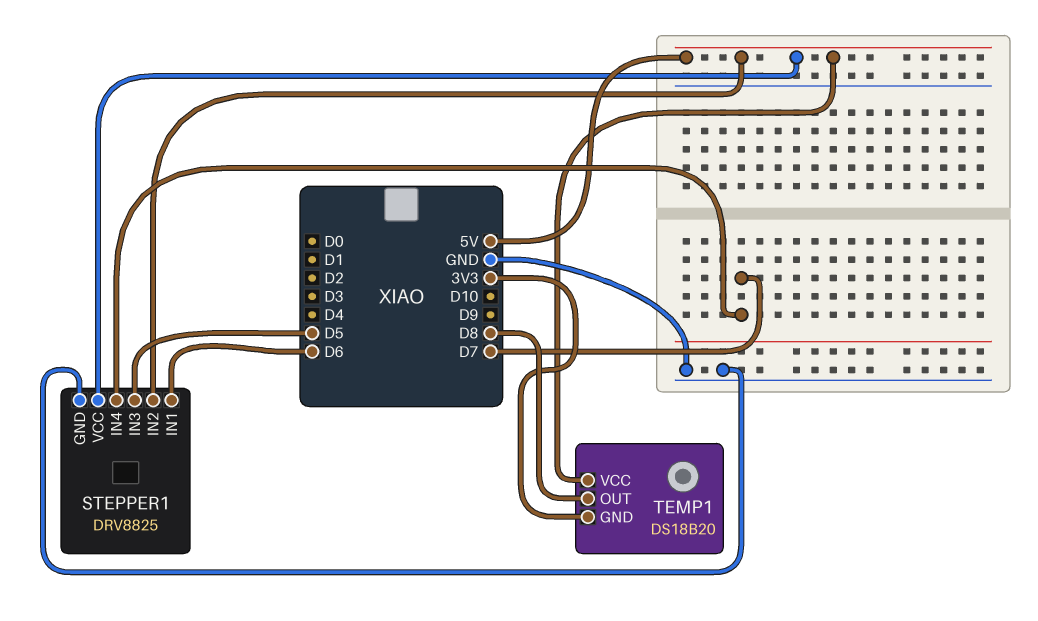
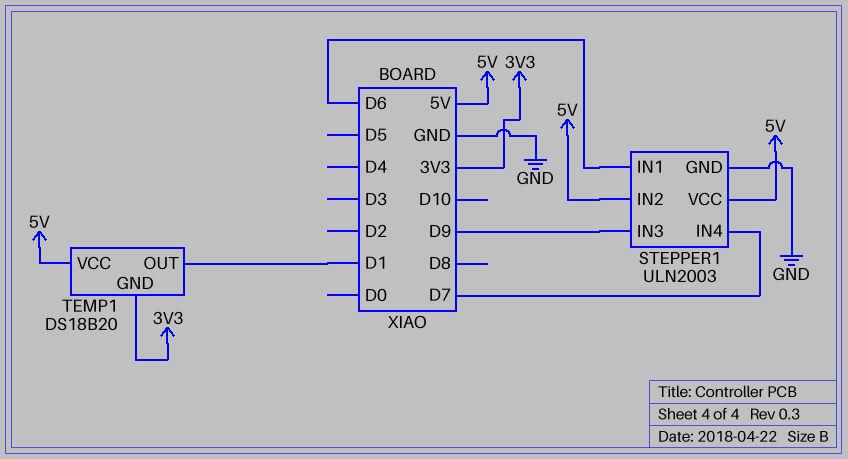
STEPPER1: DRV8825 -> ULN2003
STEPPER1 pin IN3: D5 -> D9
TEMP1 pin OUT: D8 -> D1

